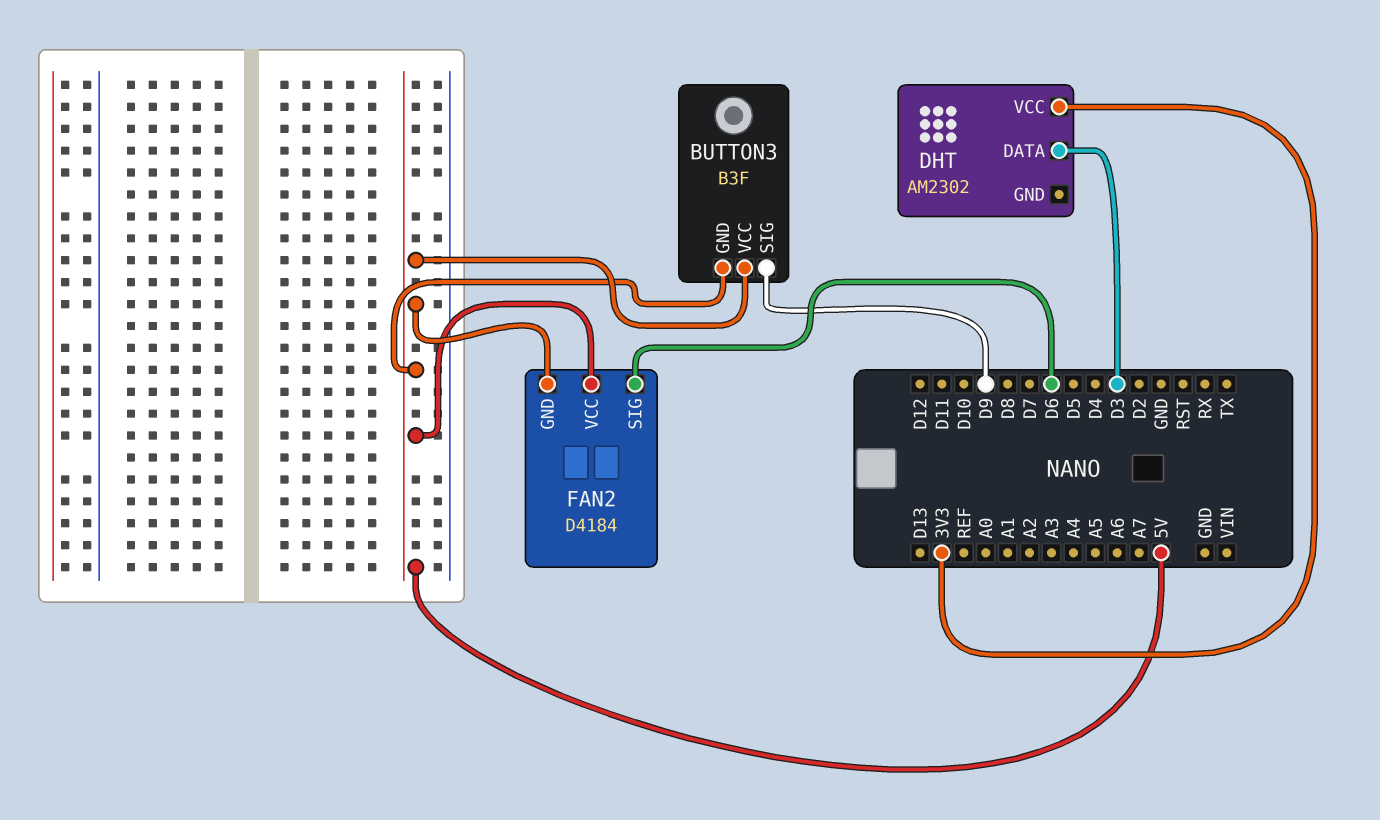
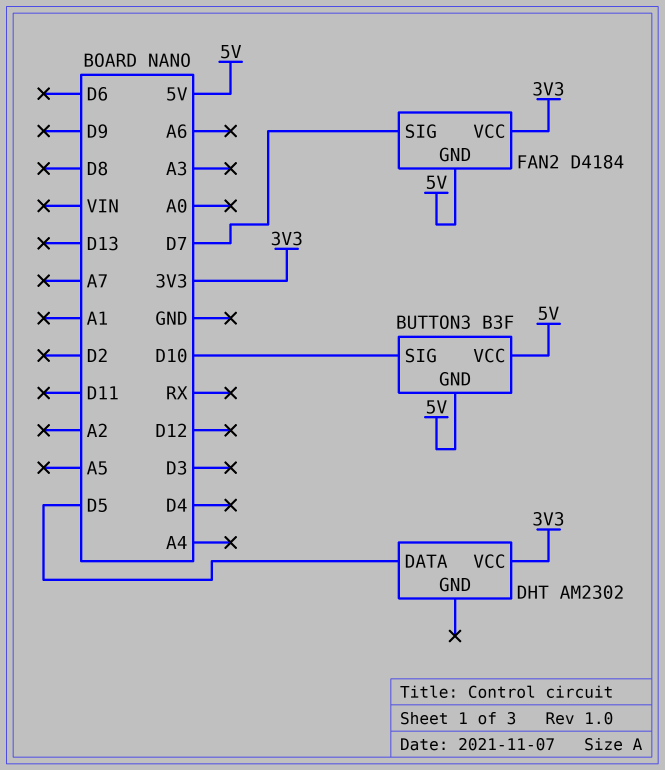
BUTTON3 pin SIG: D9 -> D10
DHT pin DATA: D3 -> D5
FAN2 pin SIG: D6 -> D7
FAN2 pin VCC: 5V -> 3V3

